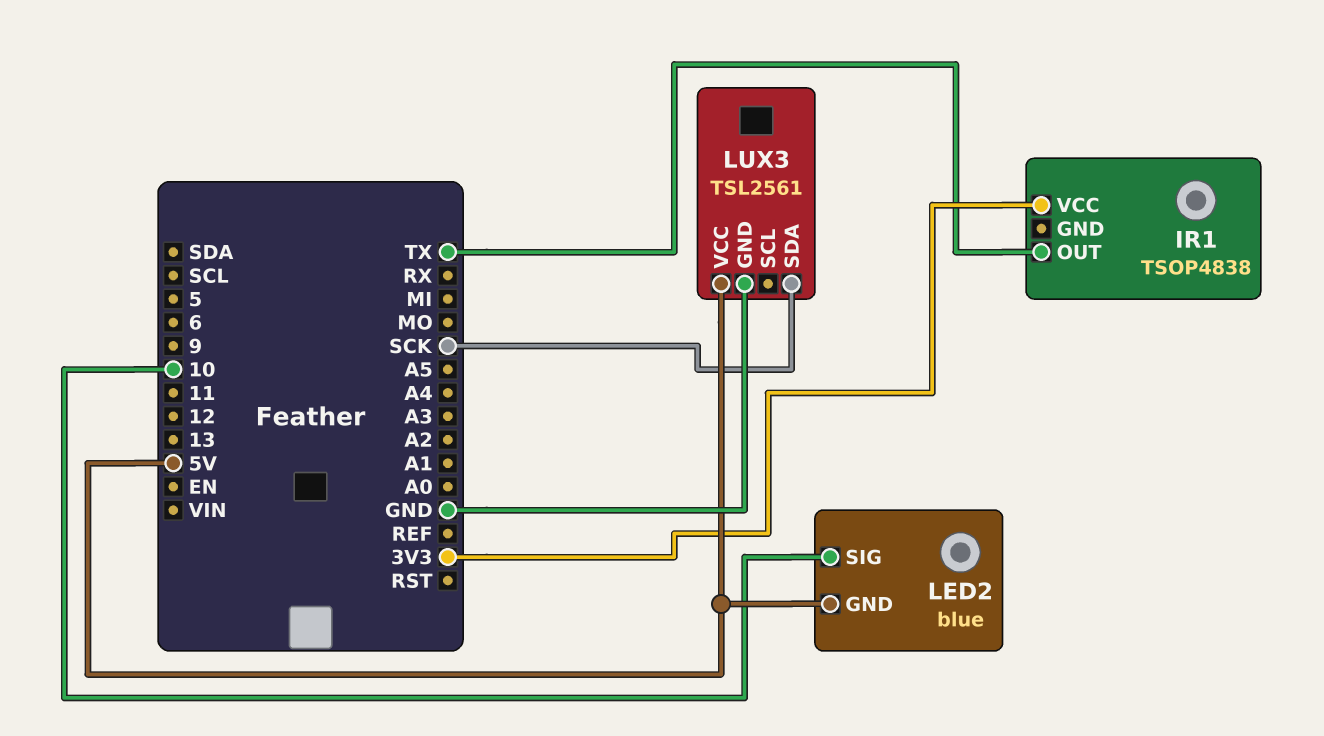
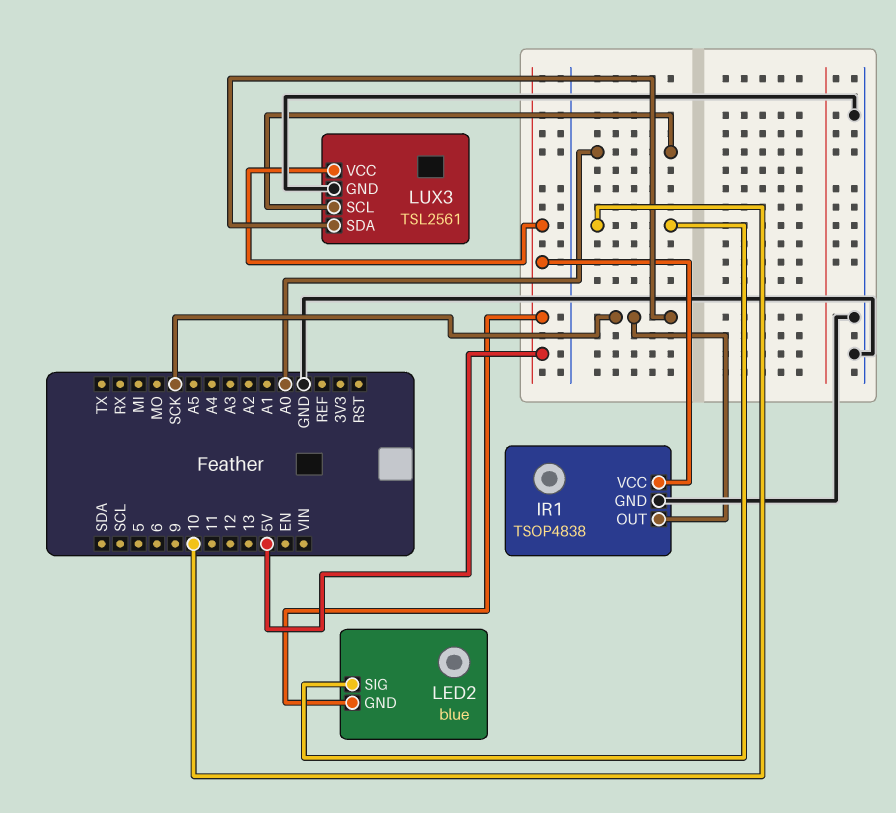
IR1 pin GND: none -> GND
IR1 pin OUT: TX -> SCK
IR1 pin VCC: 3V3 -> 5V
LUX3 pin SCL: none -> A0

